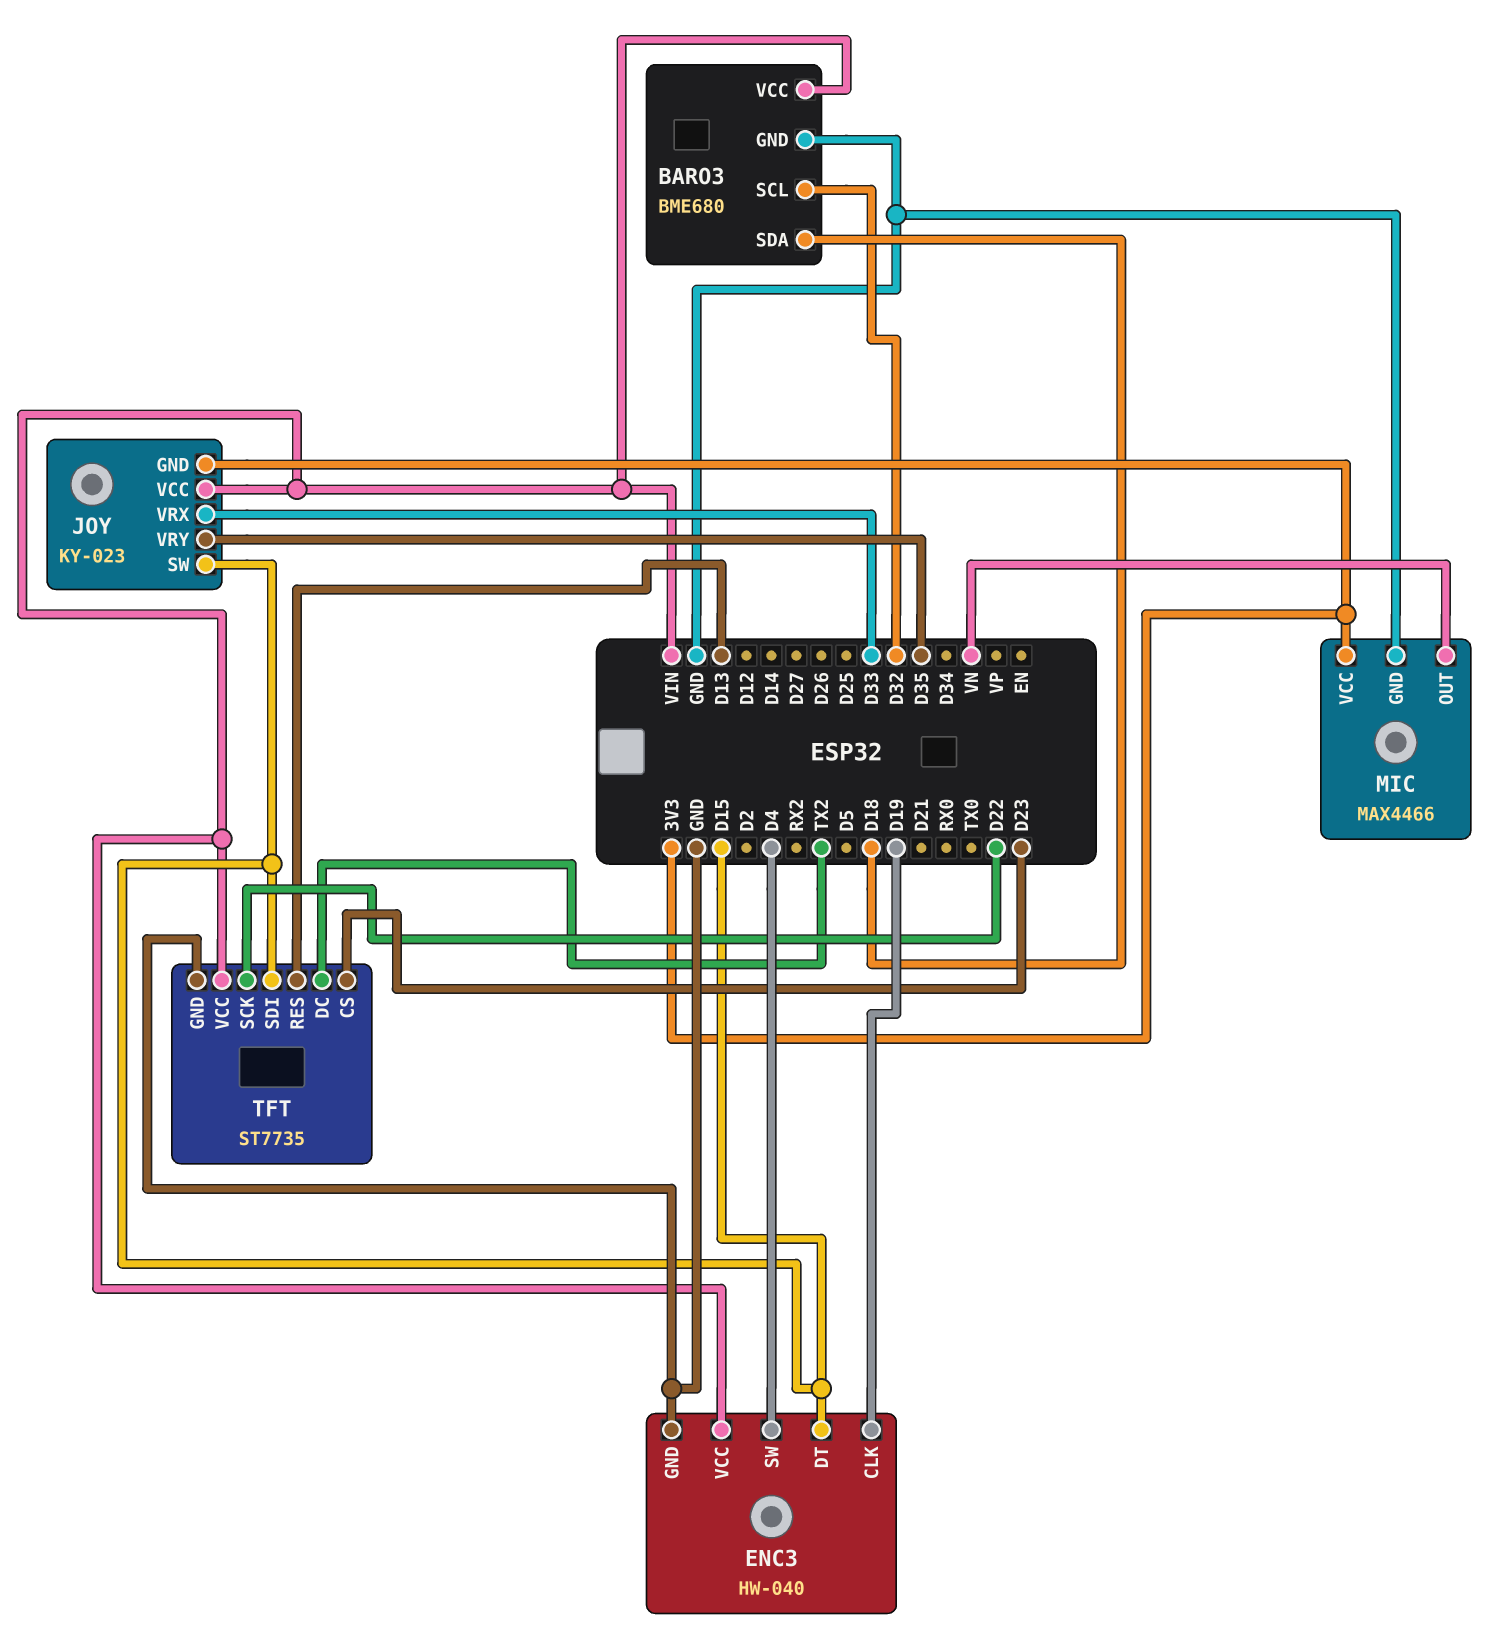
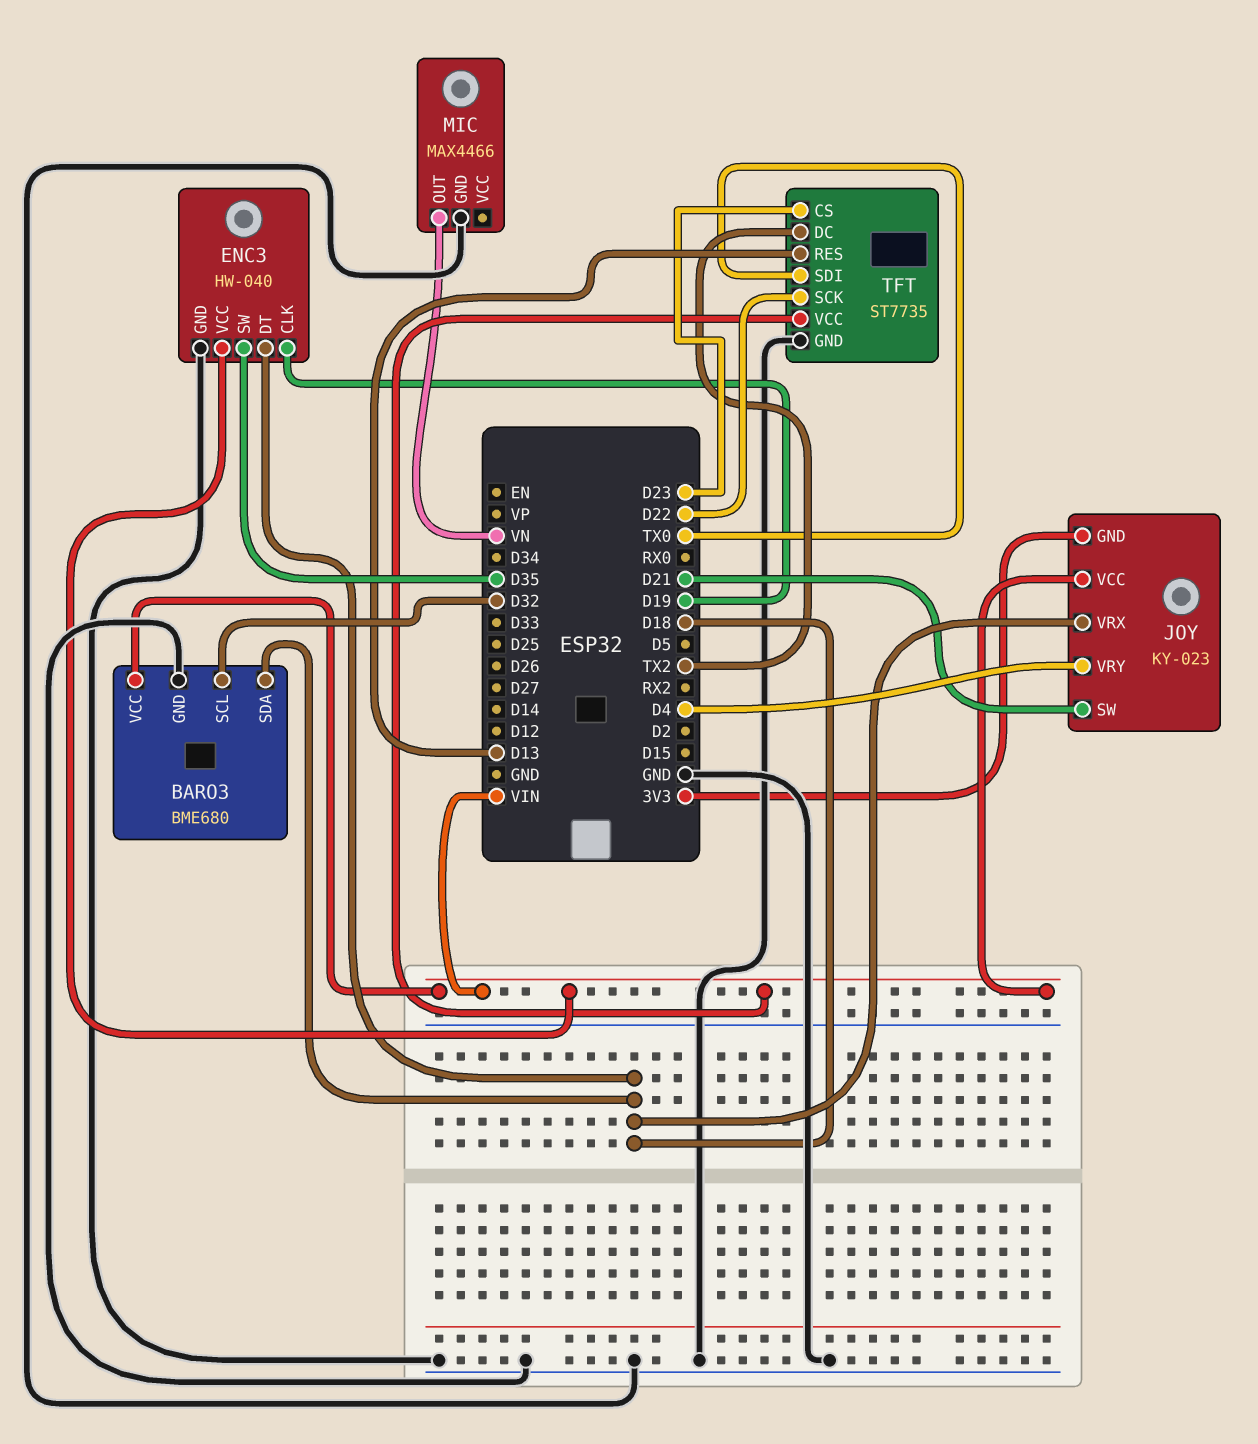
ENC3 pin DT: D15 -> D18
ENC3 pin SW: D4 -> D35
JOY pin SW: D15 -> D21
JOY pin VRX: D33 -> D18
JOY pin VRY: D35 -> D4
MIC pin VCC: 3V3 -> none
TFT pin SDI: D15 -> TX0

